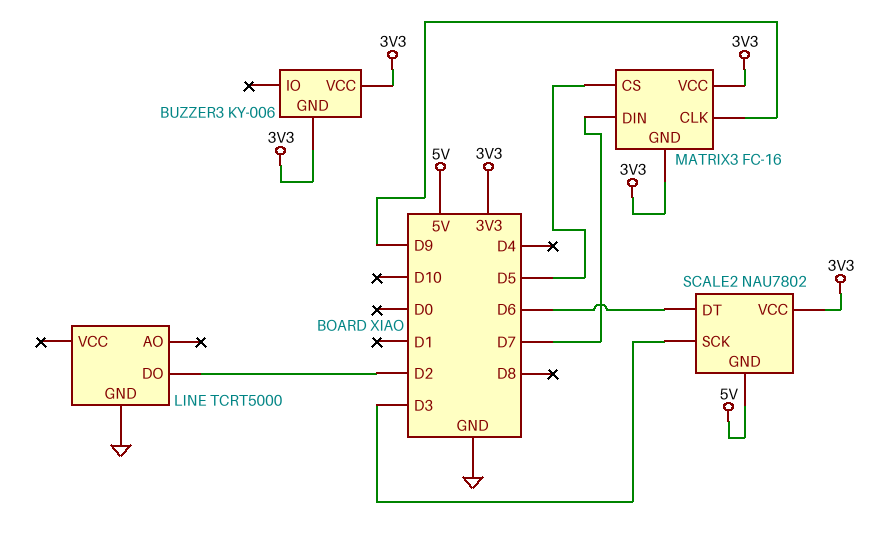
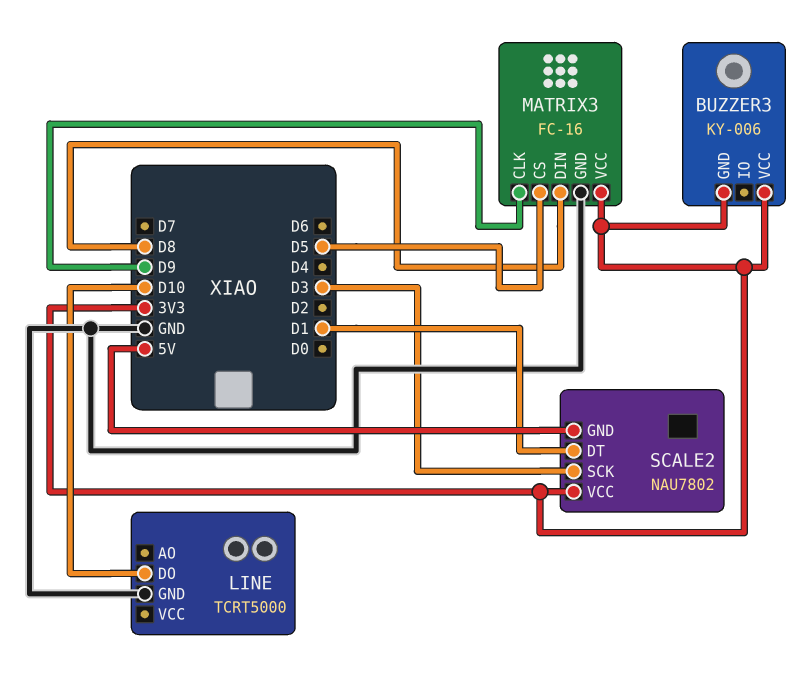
LINE pin DO: D2 -> D10
MATRIX3 pin DIN: D7 -> D8
MATRIX3 pin GND: 3V3 -> GND
SCALE2 pin DT: D6 -> D1

